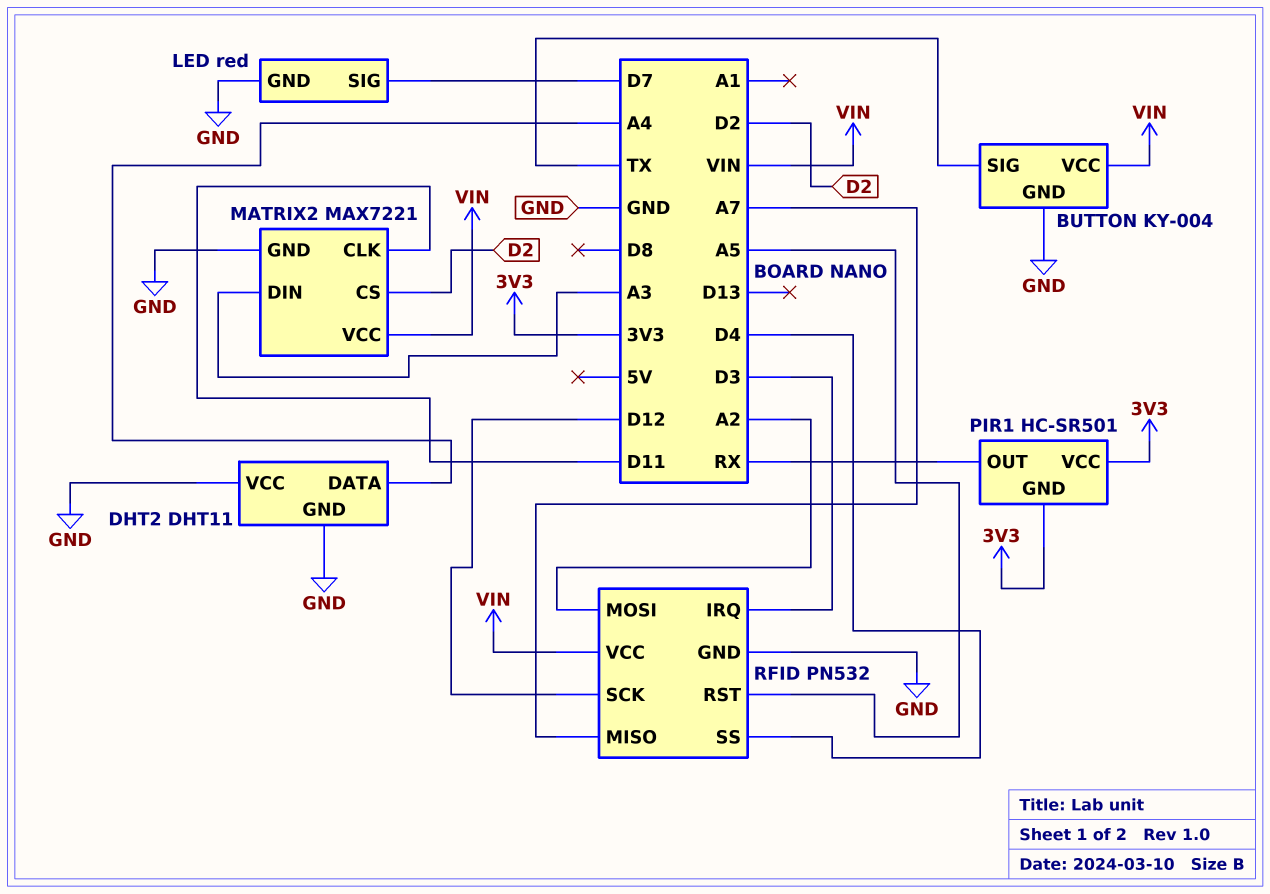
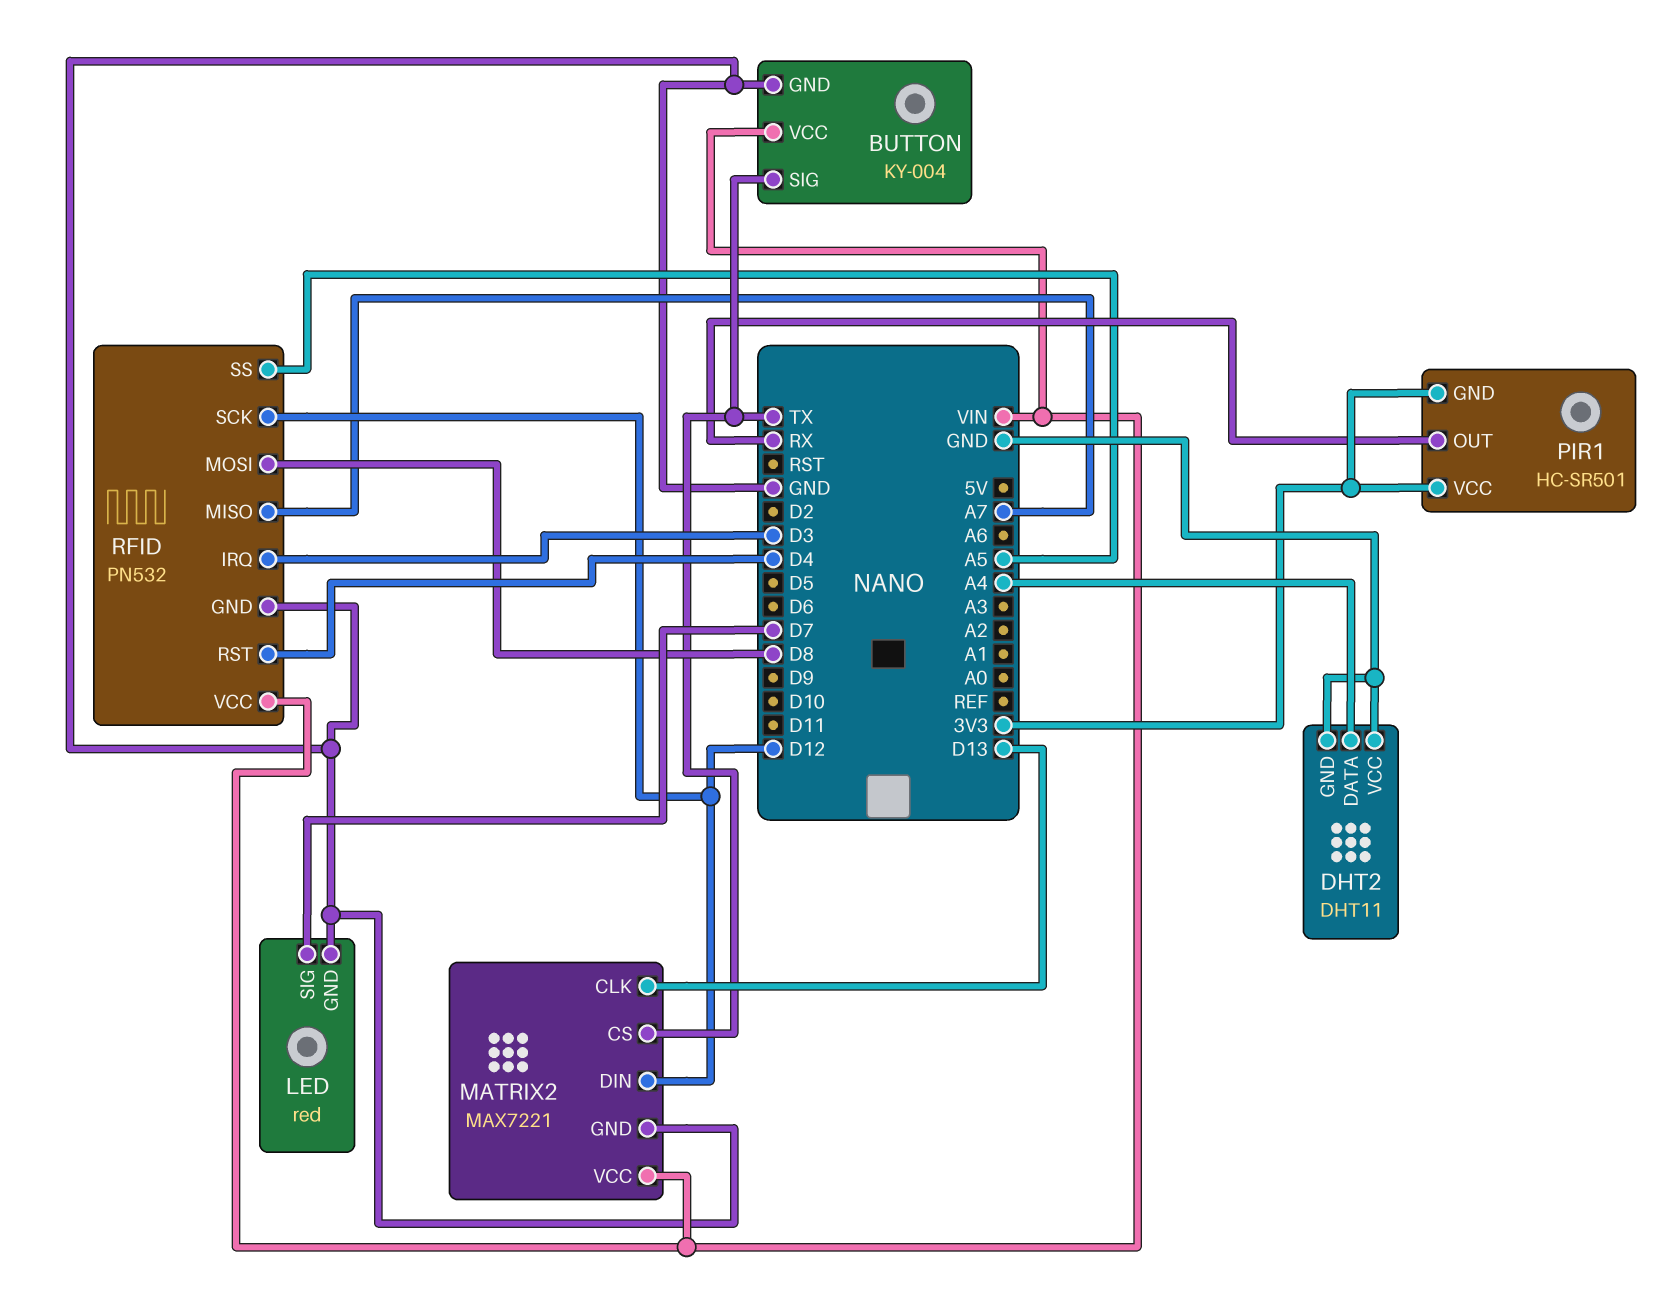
MATRIX2 pin CLK: D11 -> D13
MATRIX2 pin CS: D2 -> TX
MATRIX2 pin DIN: A3 -> D12
RFID pin MOSI: A2 -> D8
RFID pin RST: A5 -> D4
RFID pin SS: D4 -> A5

